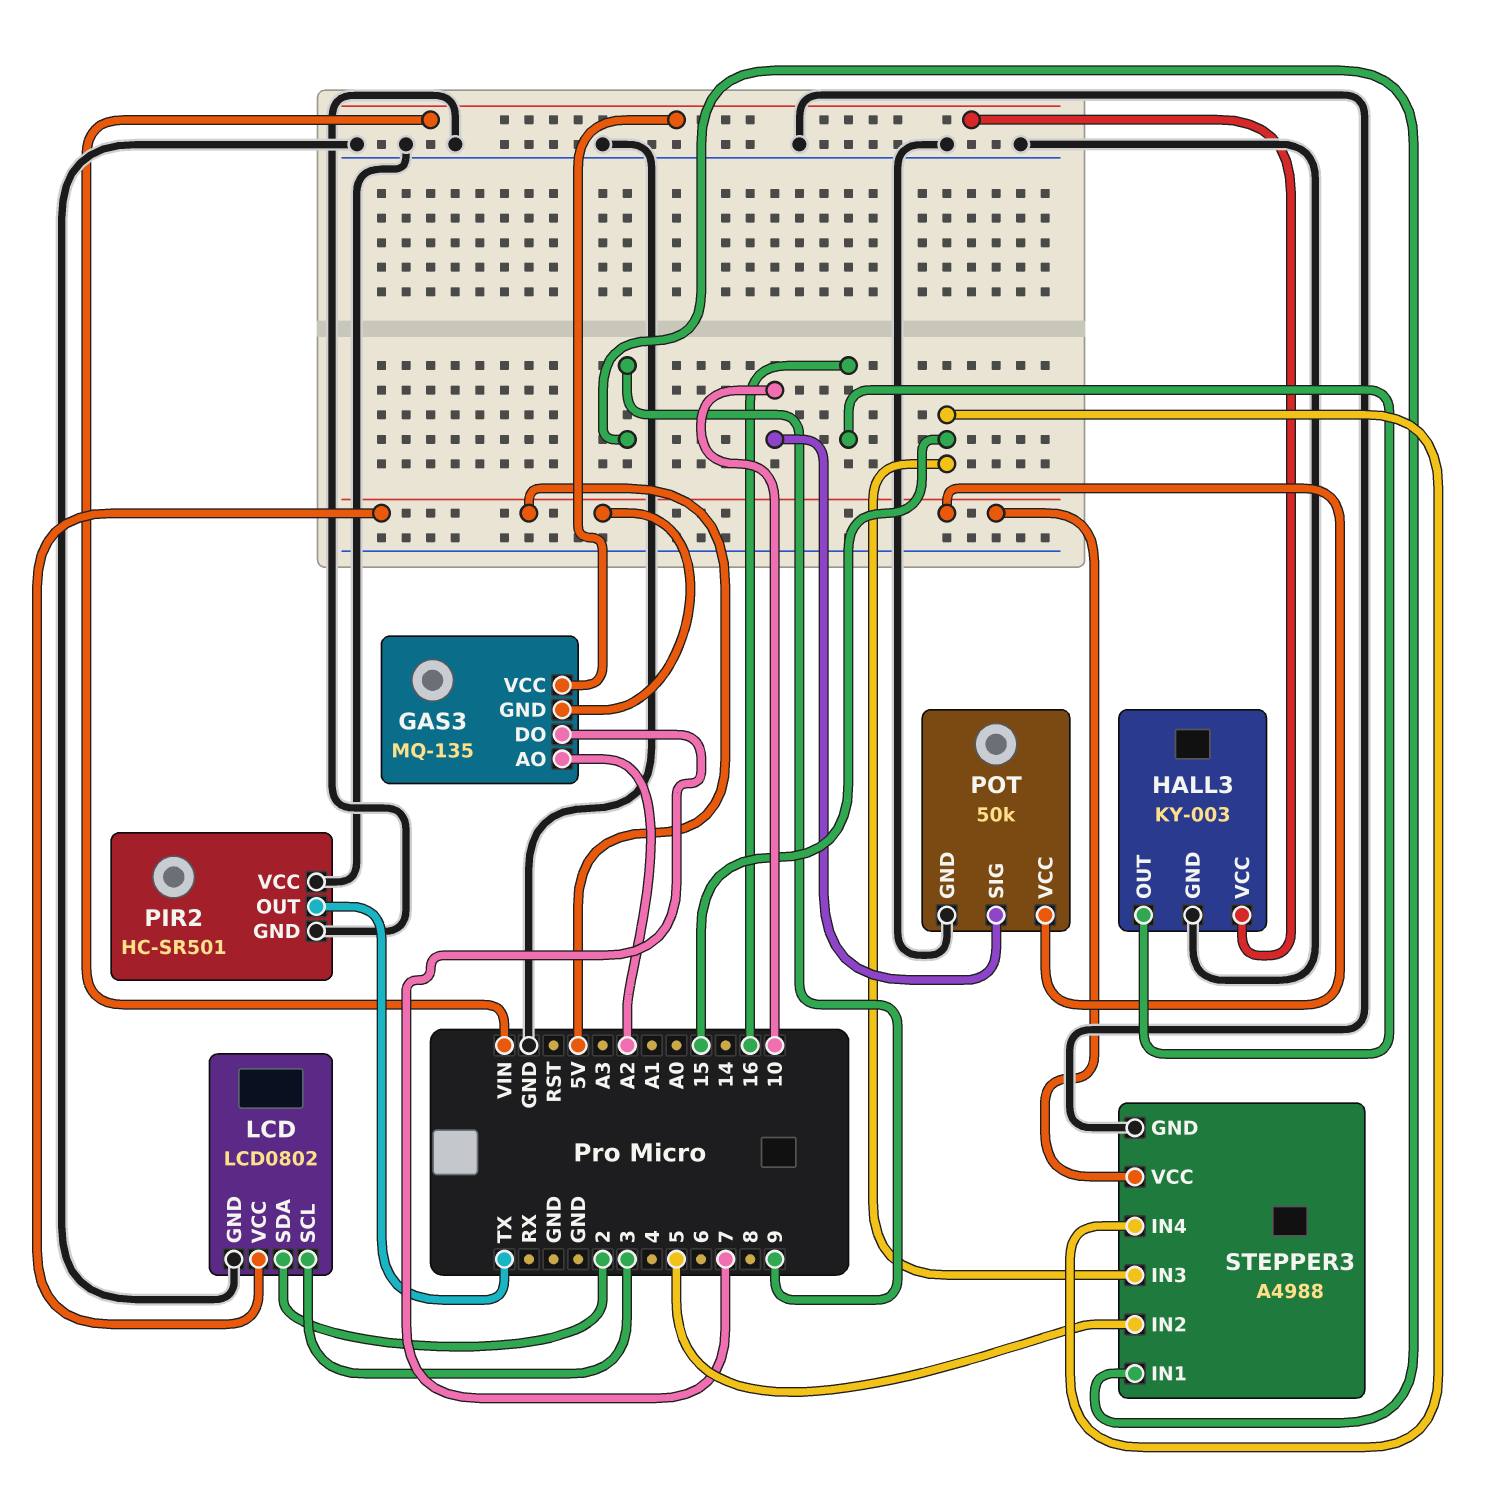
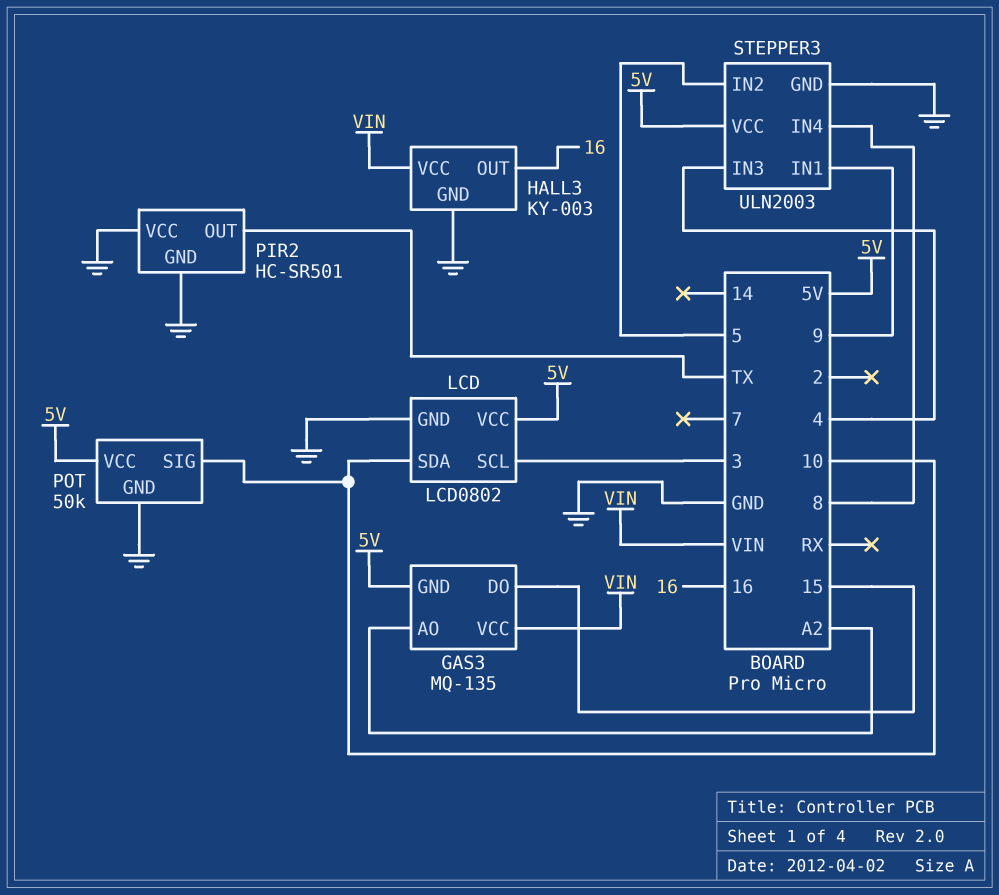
GAS3 pin DO: 7 -> 15
LCD pin SDA: 2 -> 10
STEPPER3: A4988 -> ULN2003
STEPPER3 pin IN3: 15 -> 4
STEPPER3 pin IN4: 15 -> 8

